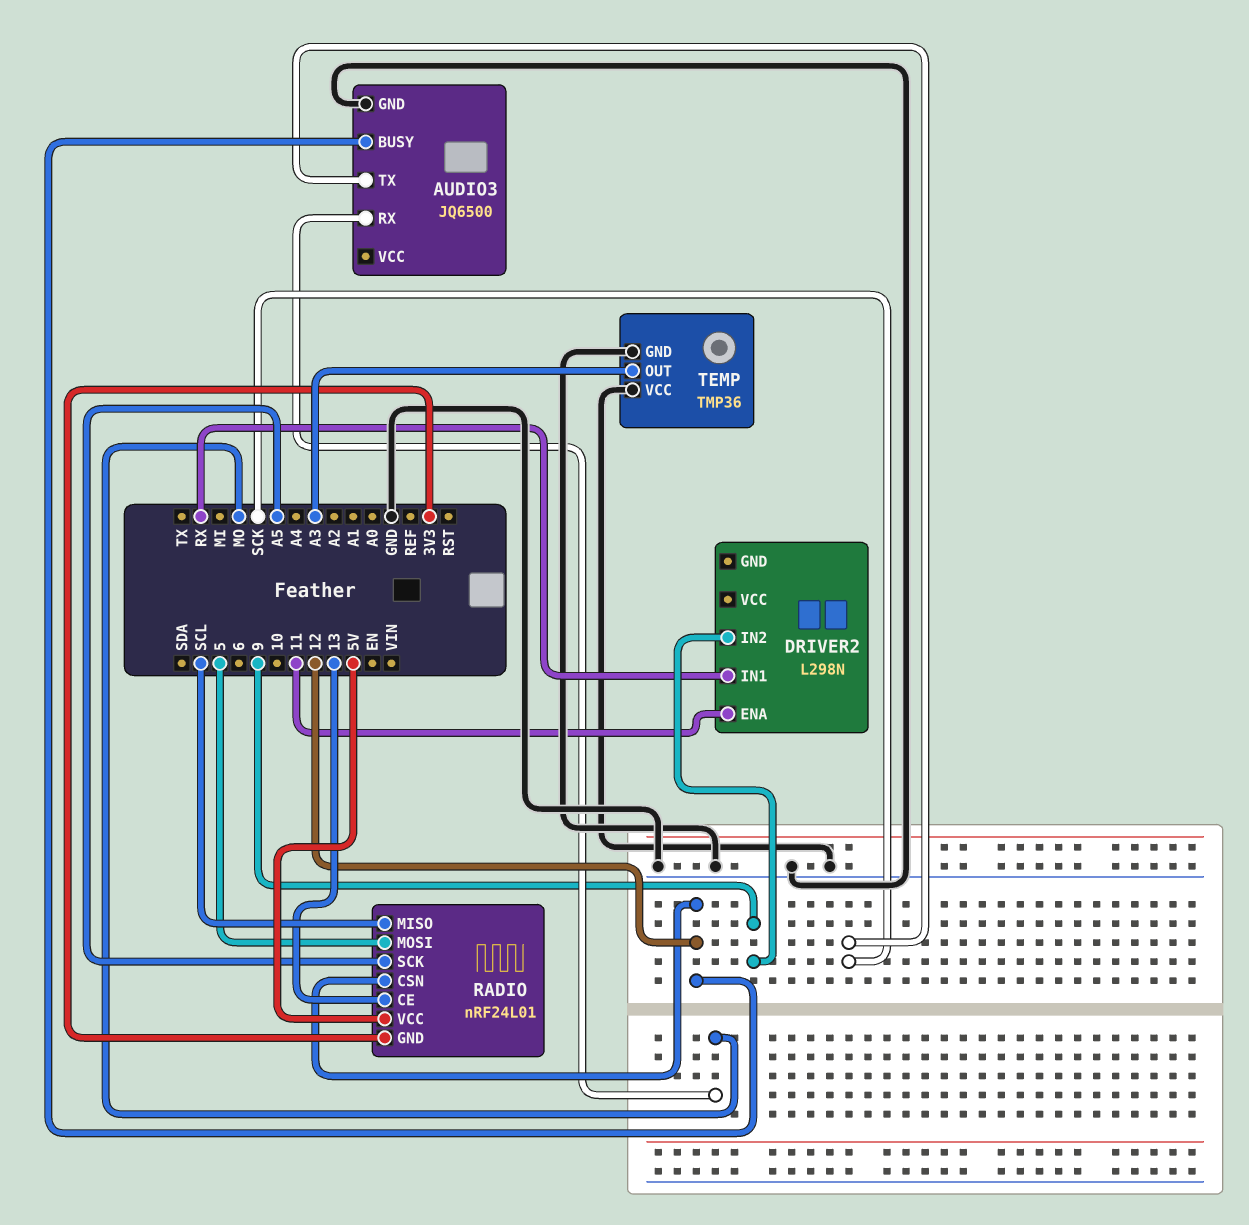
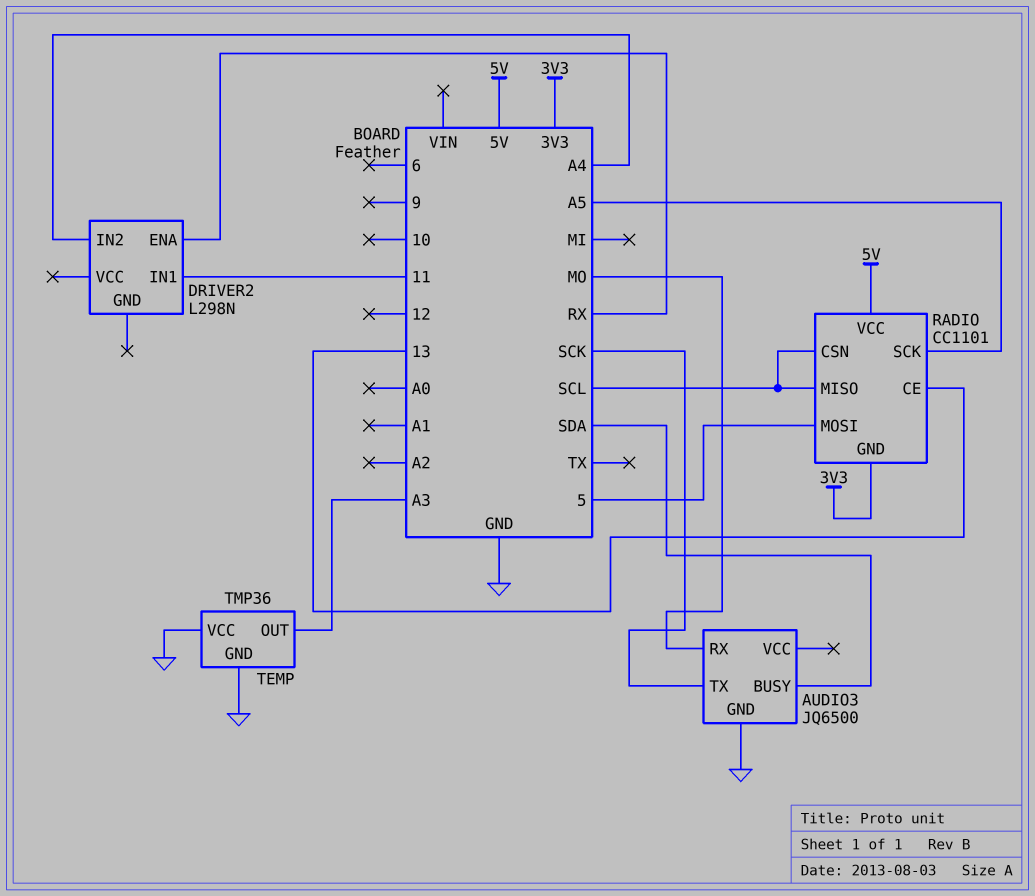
AUDIO3 pin BUSY: 12 -> SDA
DRIVER2 pin ENA: 11 -> RX
DRIVER2 pin IN1: RX -> 11
DRIVER2 pin IN2: 9 -> A4
RADIO: nRF24L01 -> CC1101
RADIO pin CSN: 12 -> SCL

